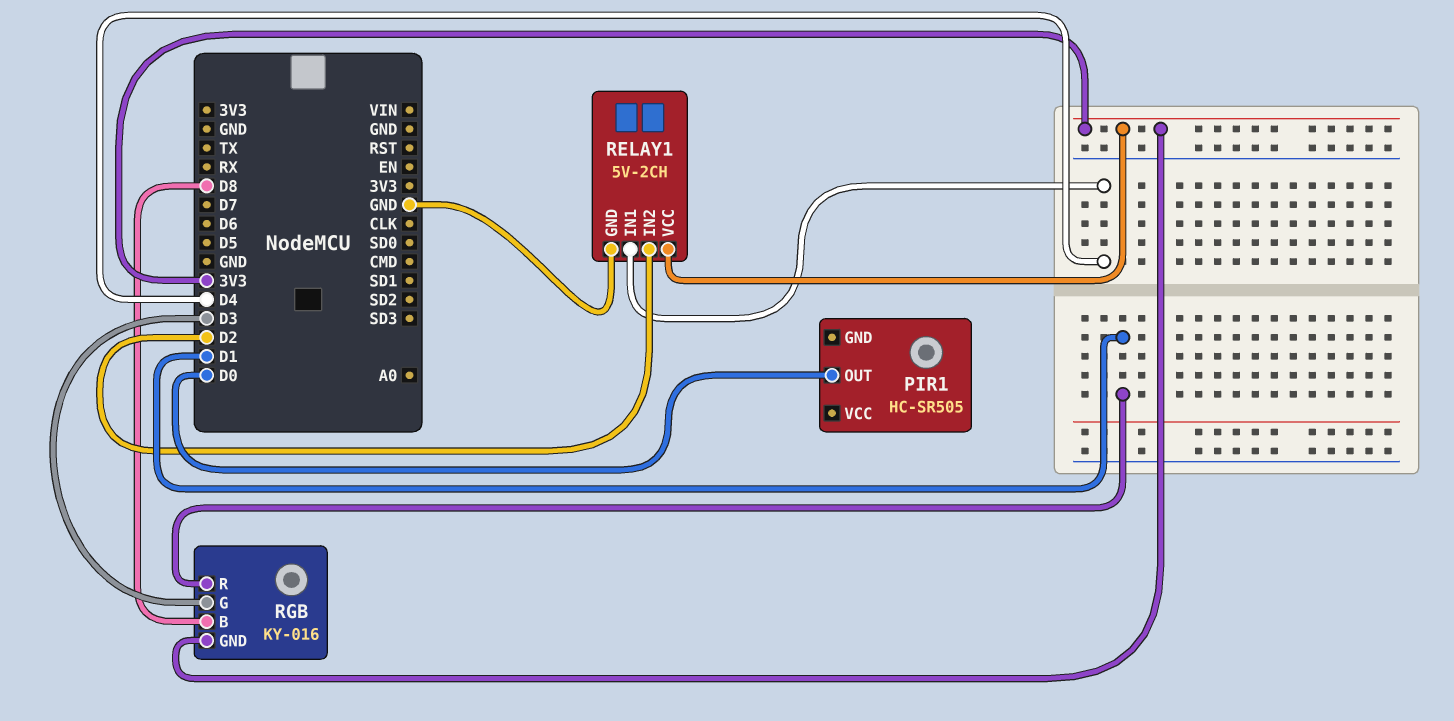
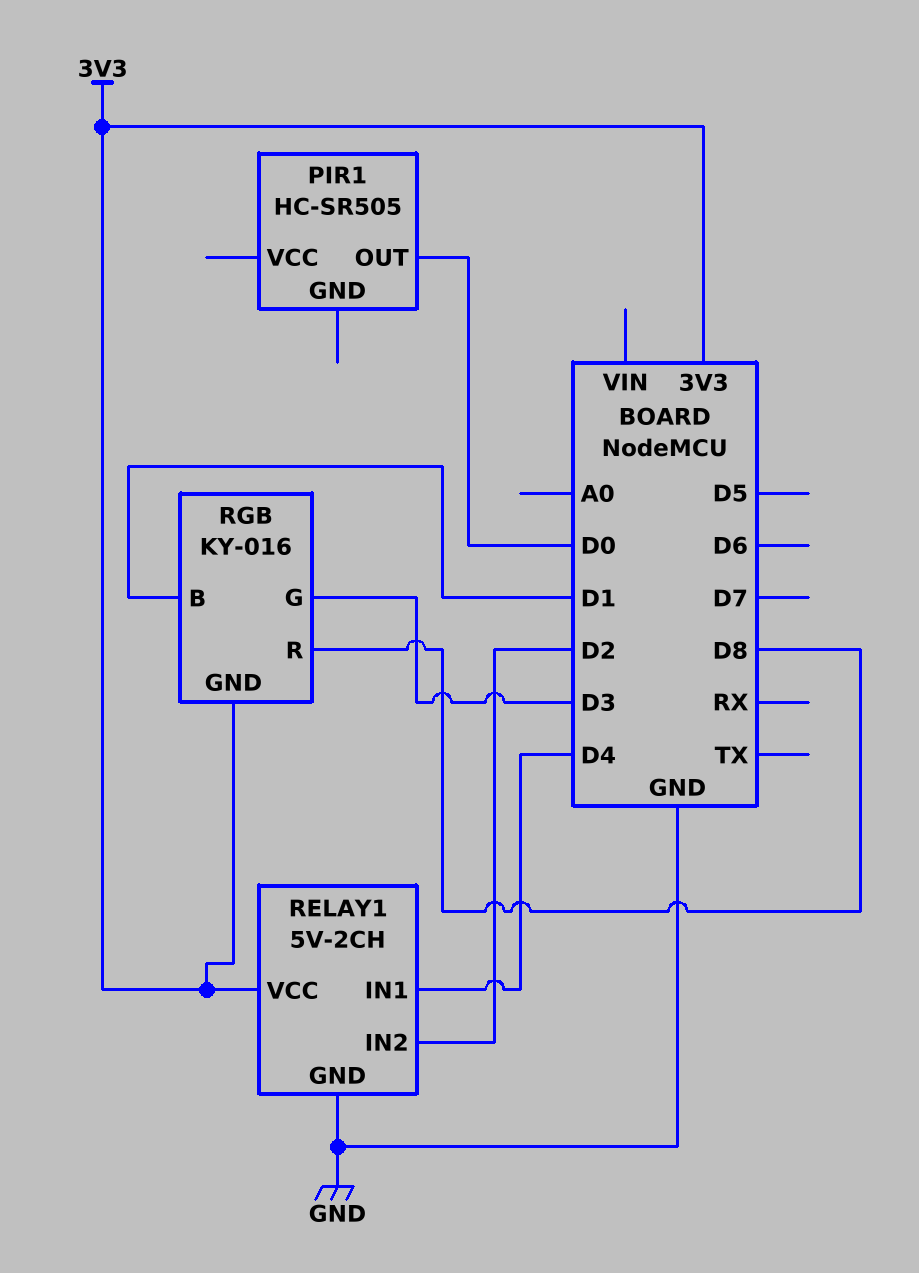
RGB pin B: D8 -> D1
RGB pin R: D1 -> D8

